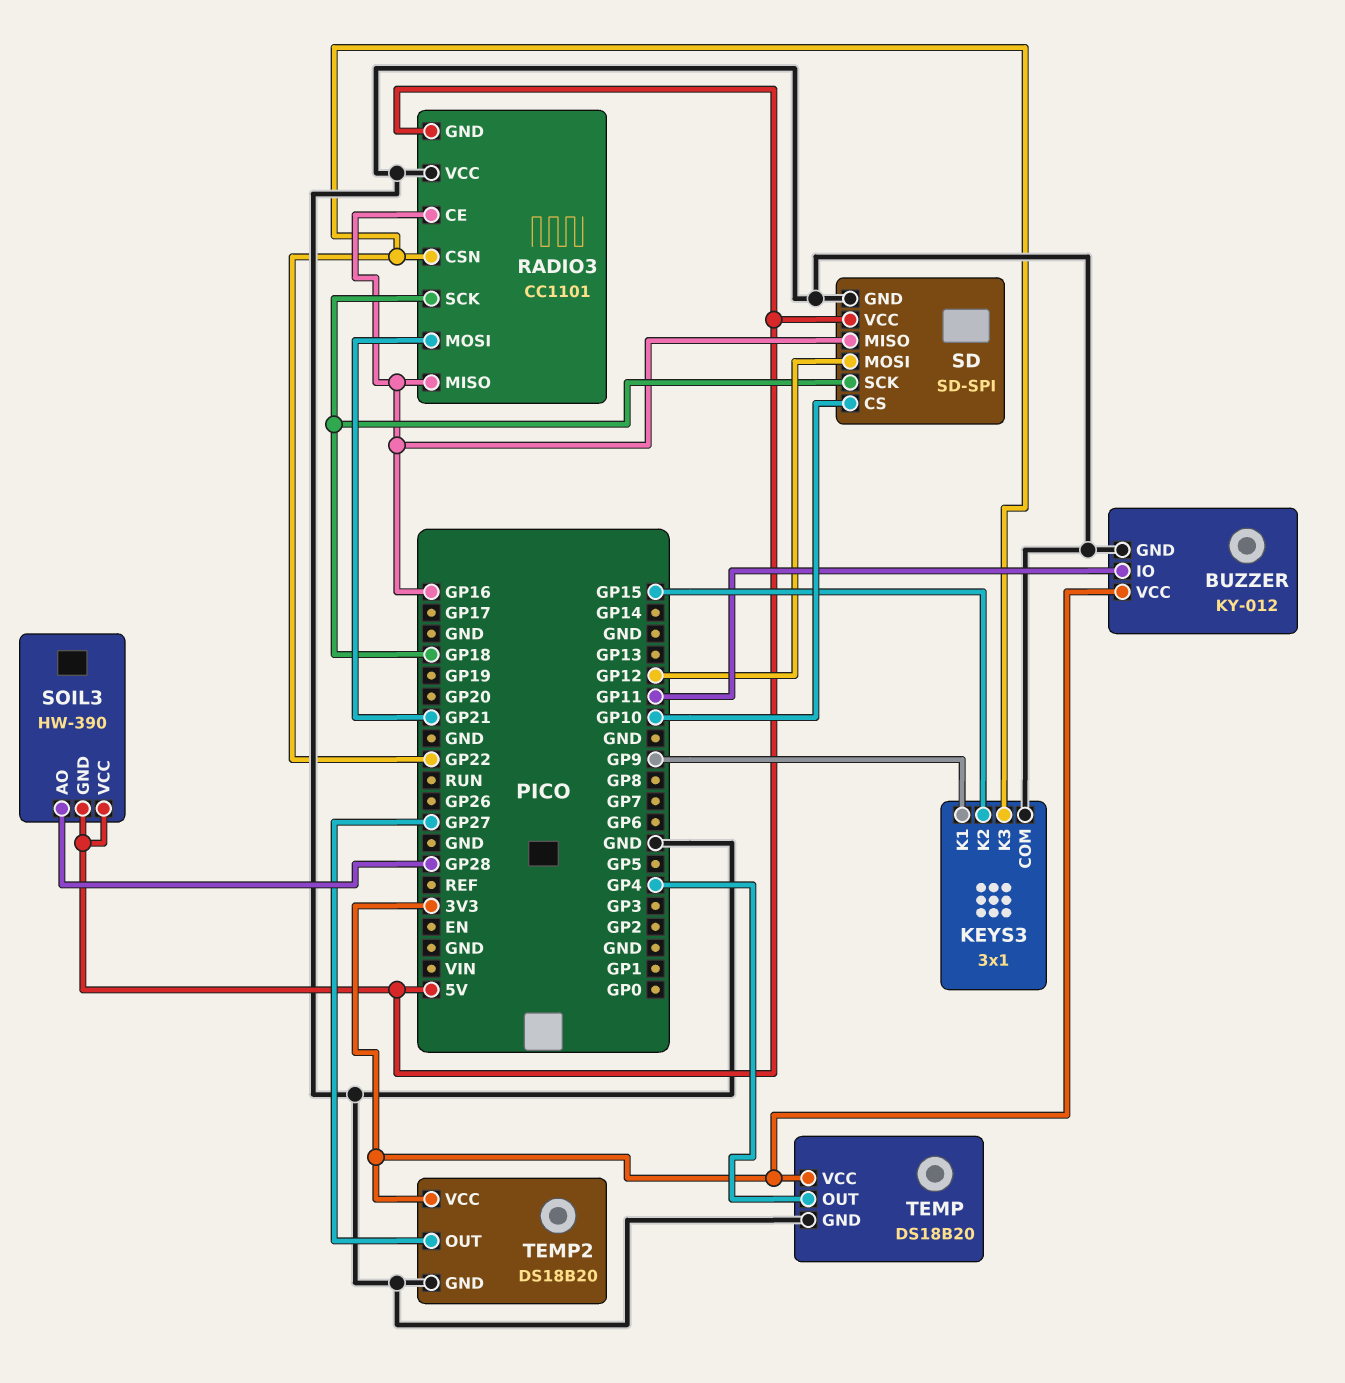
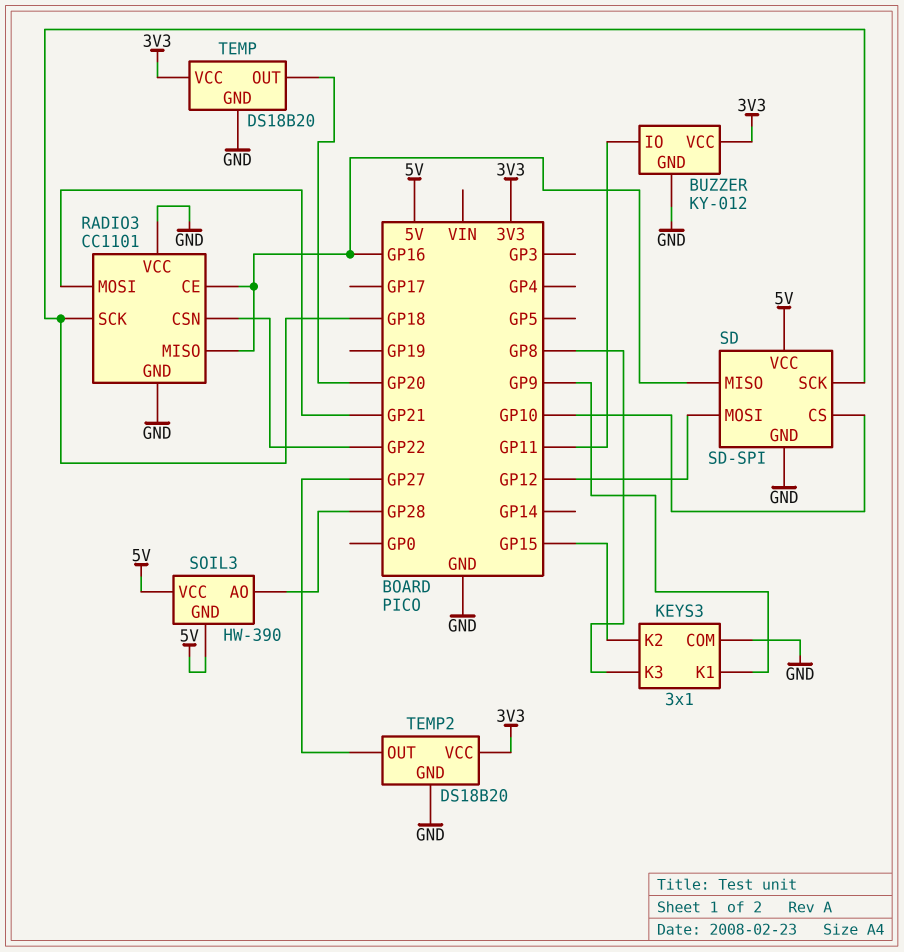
KEYS3 pin K3: GP22 -> GP8
RADIO3 pin GND: 5V -> GND
TEMP pin OUT: GP4 -> GP20

